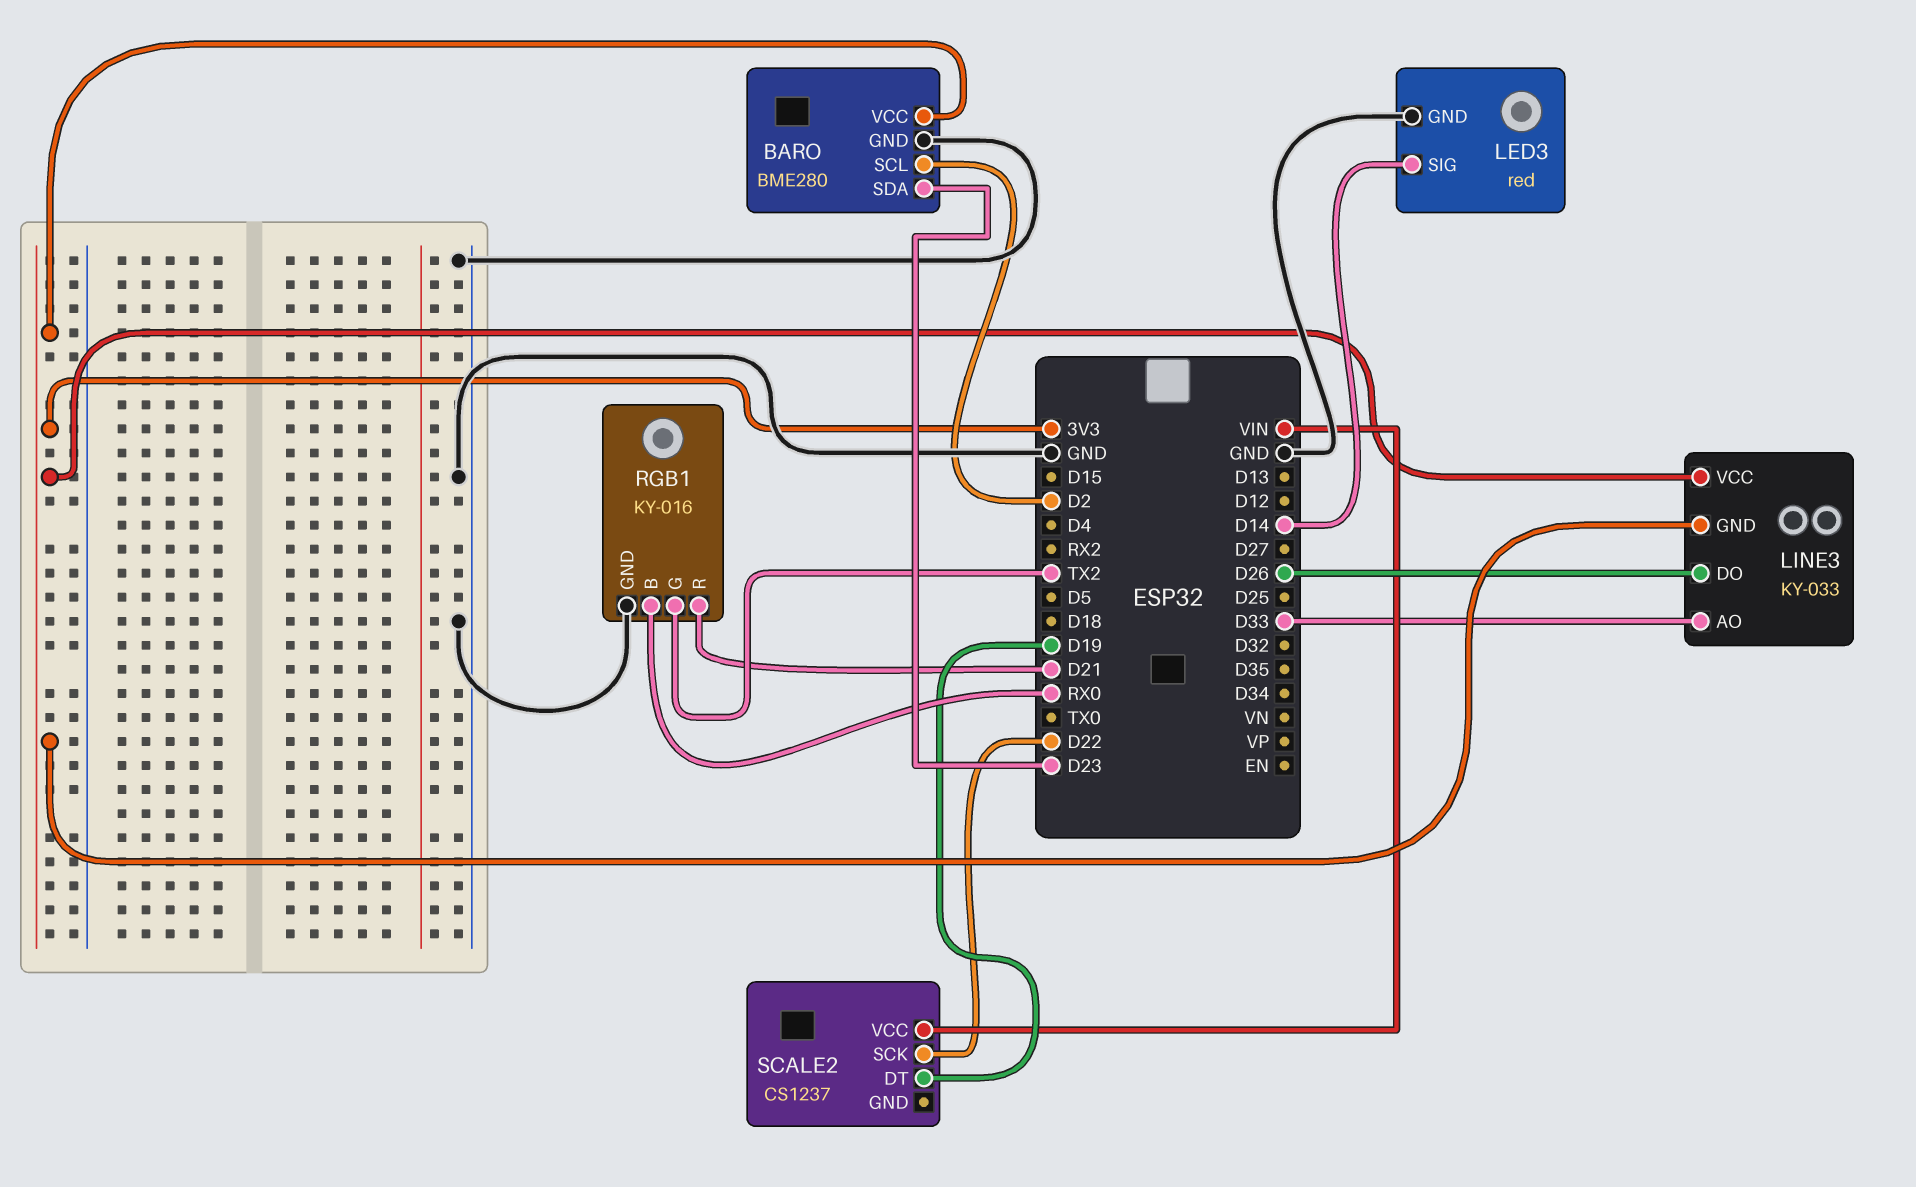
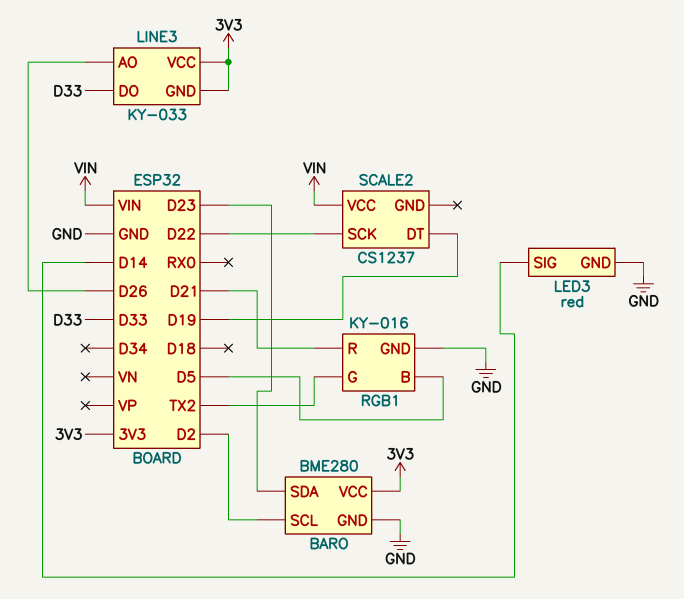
LINE3 pin AO: D33 -> D26
LINE3 pin DO: D26 -> D33
RGB1 pin B: RX0 -> D5

